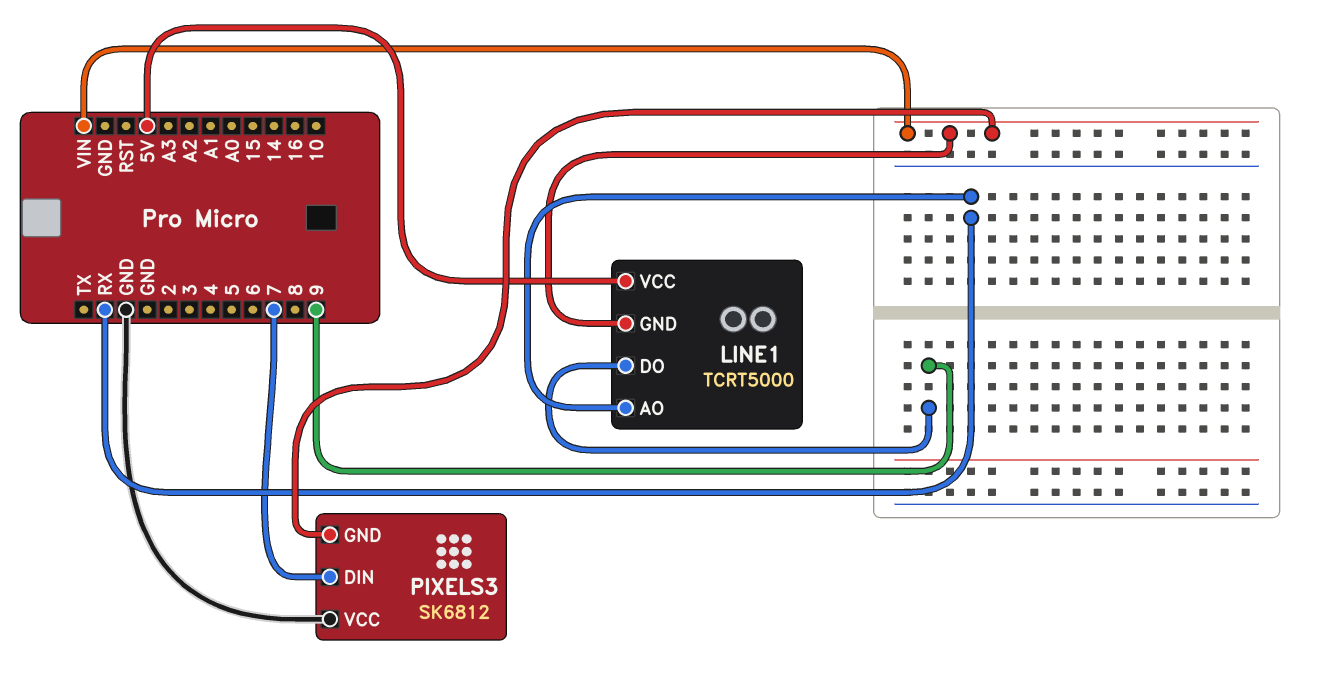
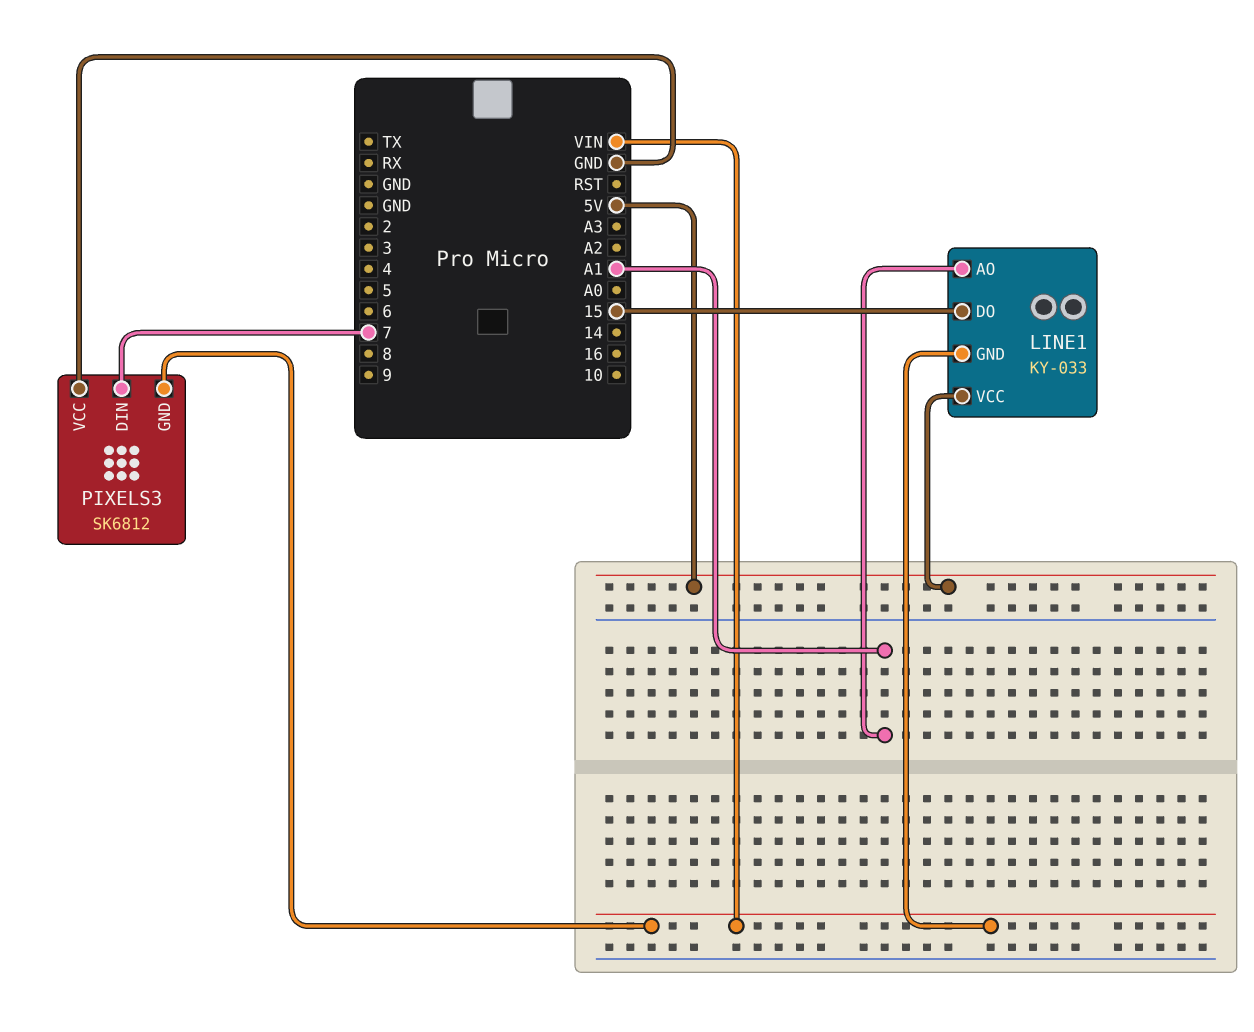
LINE1: TCRT5000 -> KY-033
LINE1 pin AO: RX -> A1
LINE1 pin DO: 9 -> 15

